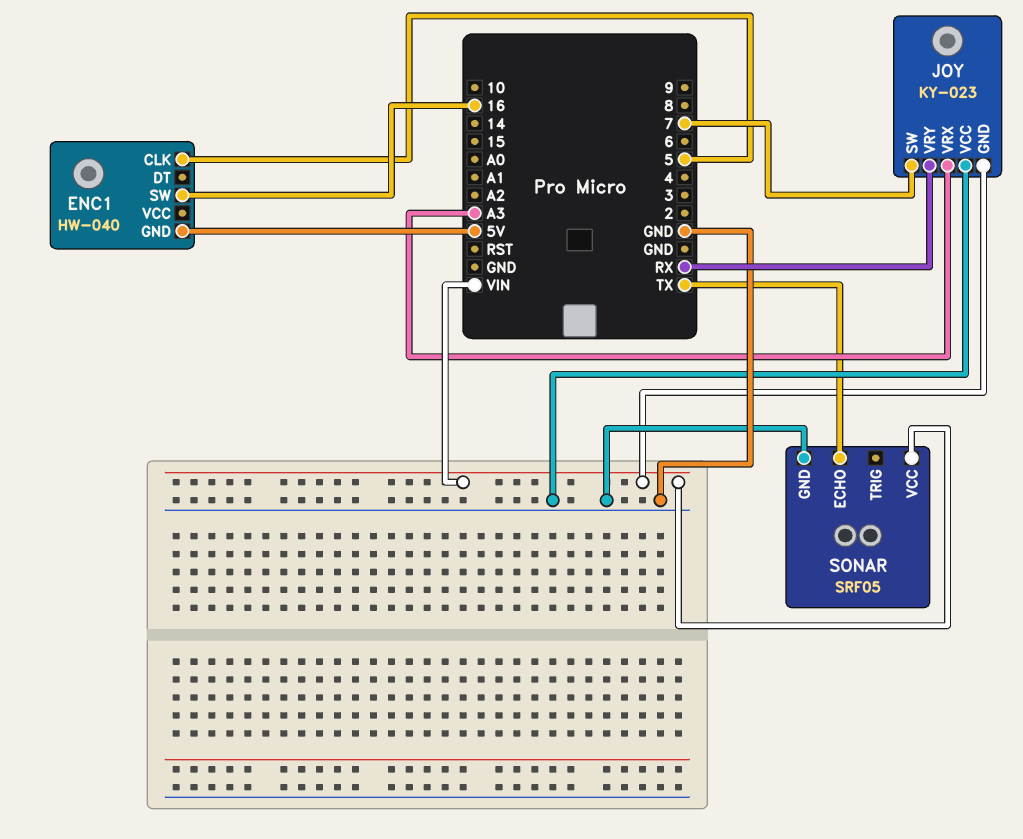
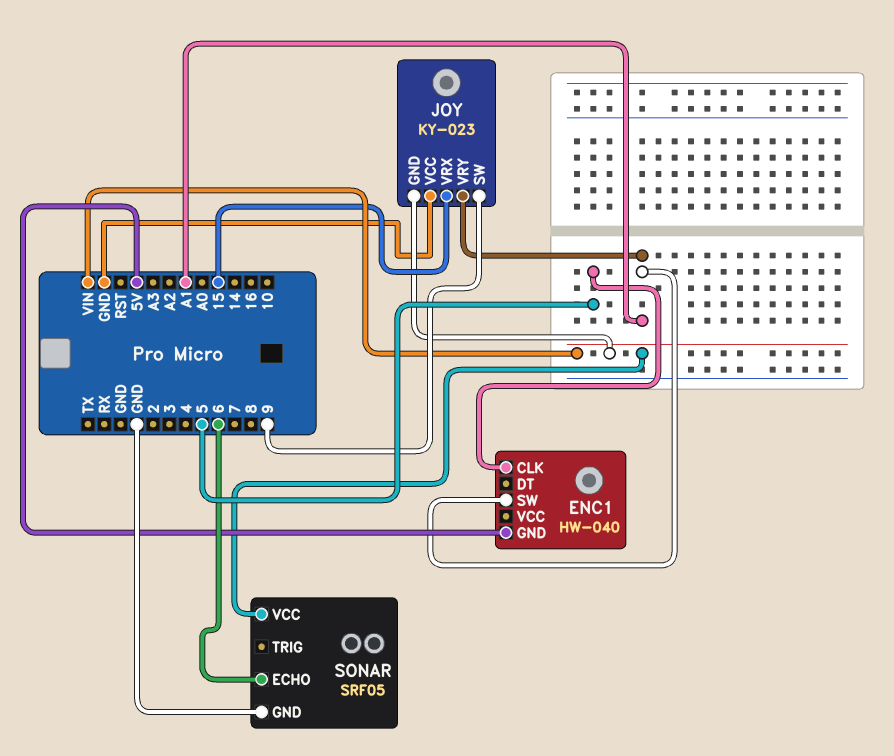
ENC1 pin SW: 16 -> A1
JOY pin SW: 7 -> 9
JOY pin VRX: A3 -> 15
JOY pin VRY: RX -> A1
SONAR pin ECHO: TX -> 6

